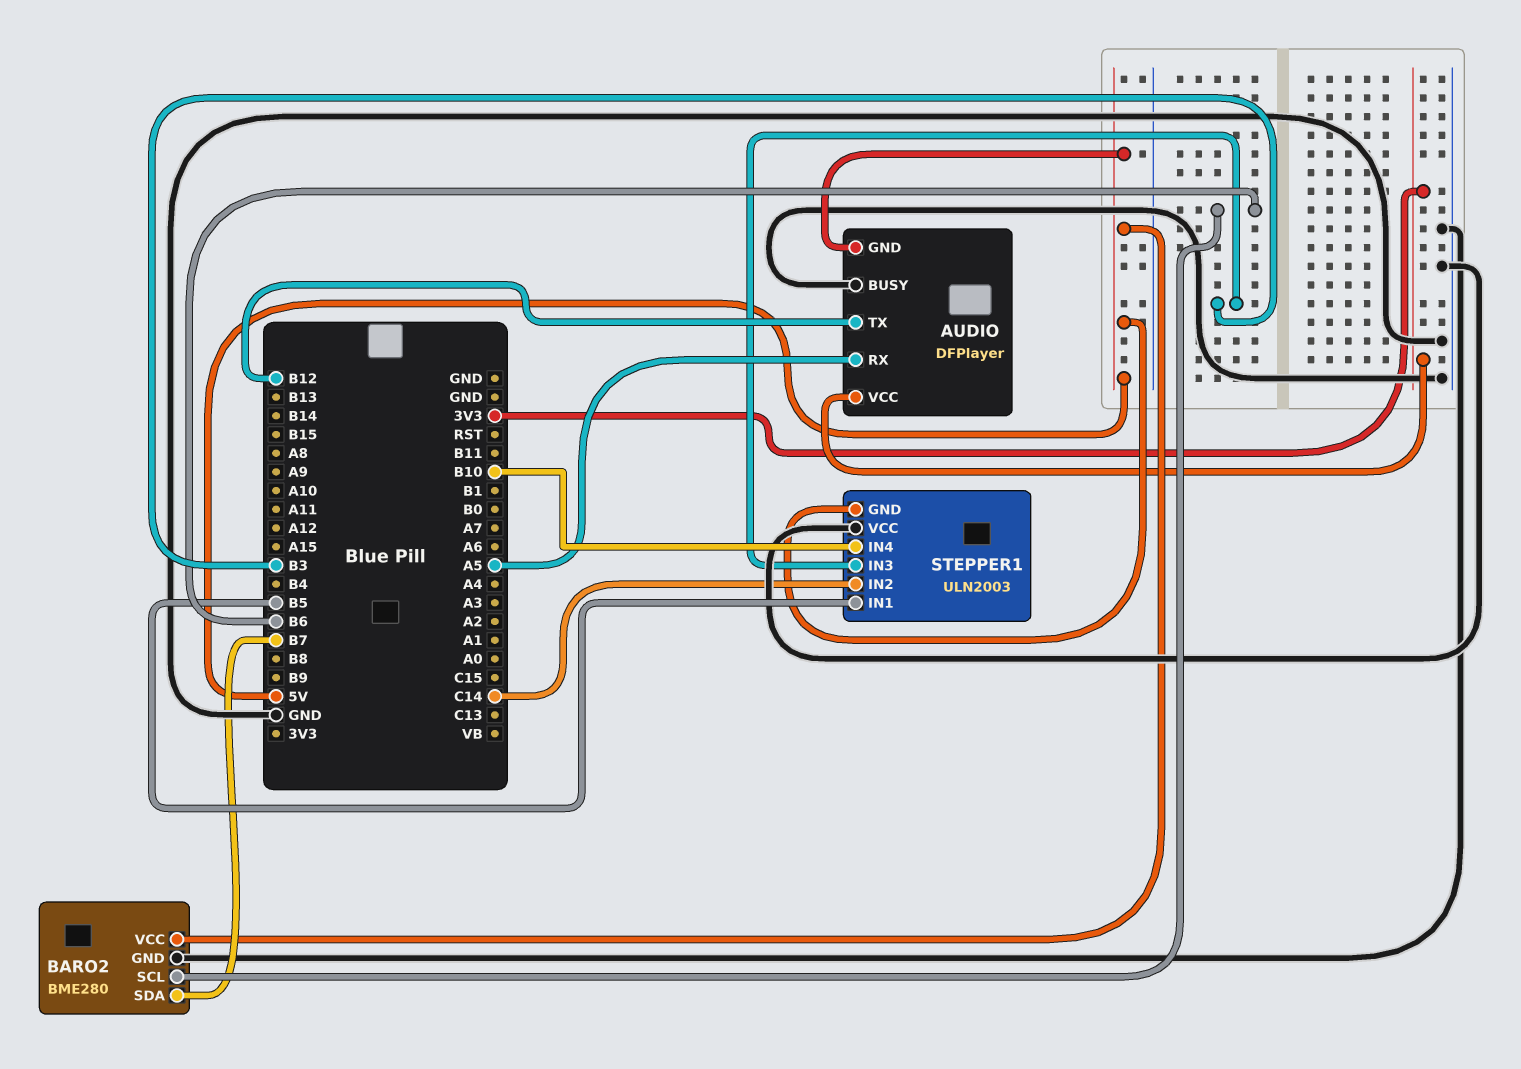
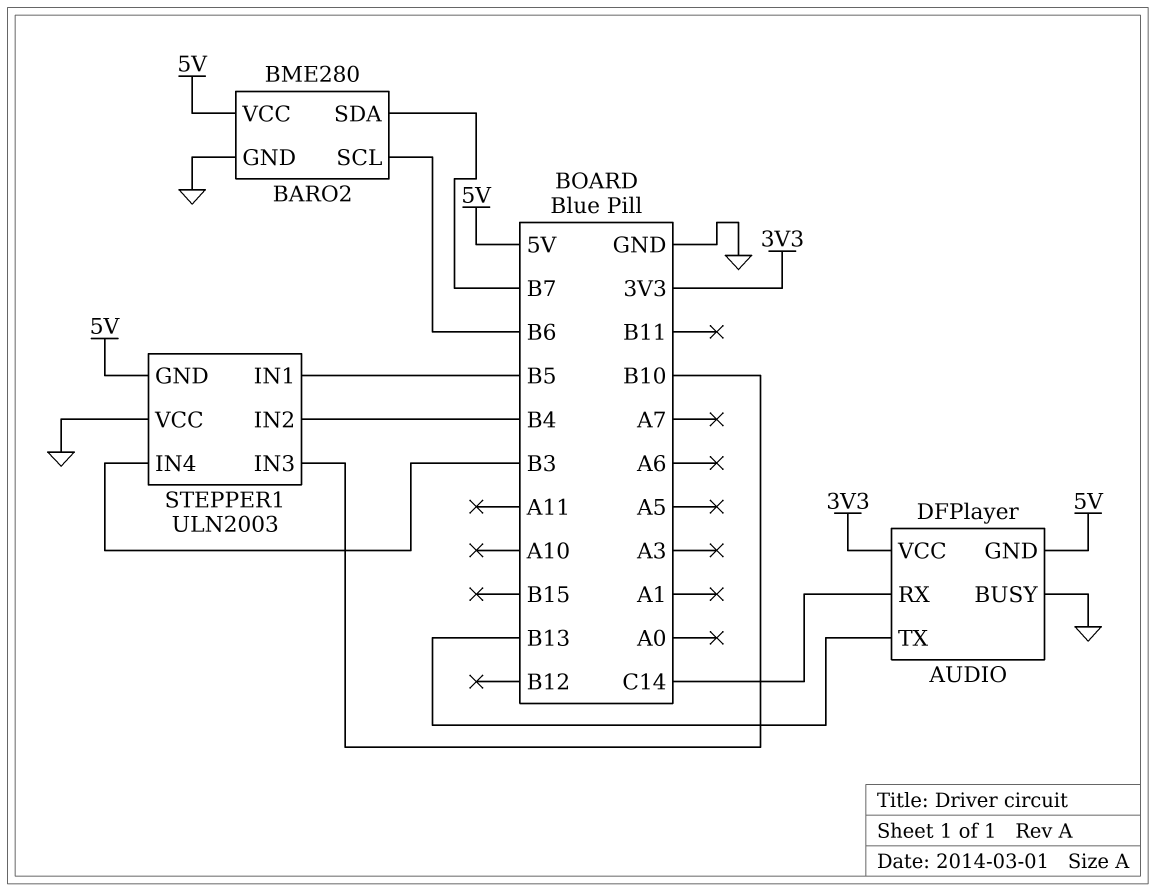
AUDIO pin RX: A5 -> C14
AUDIO pin TX: B12 -> B13
STEPPER1 pin IN2: C14 -> B4
STEPPER1 pin IN3: B3 -> B10
STEPPER1 pin IN4: B10 -> B3

